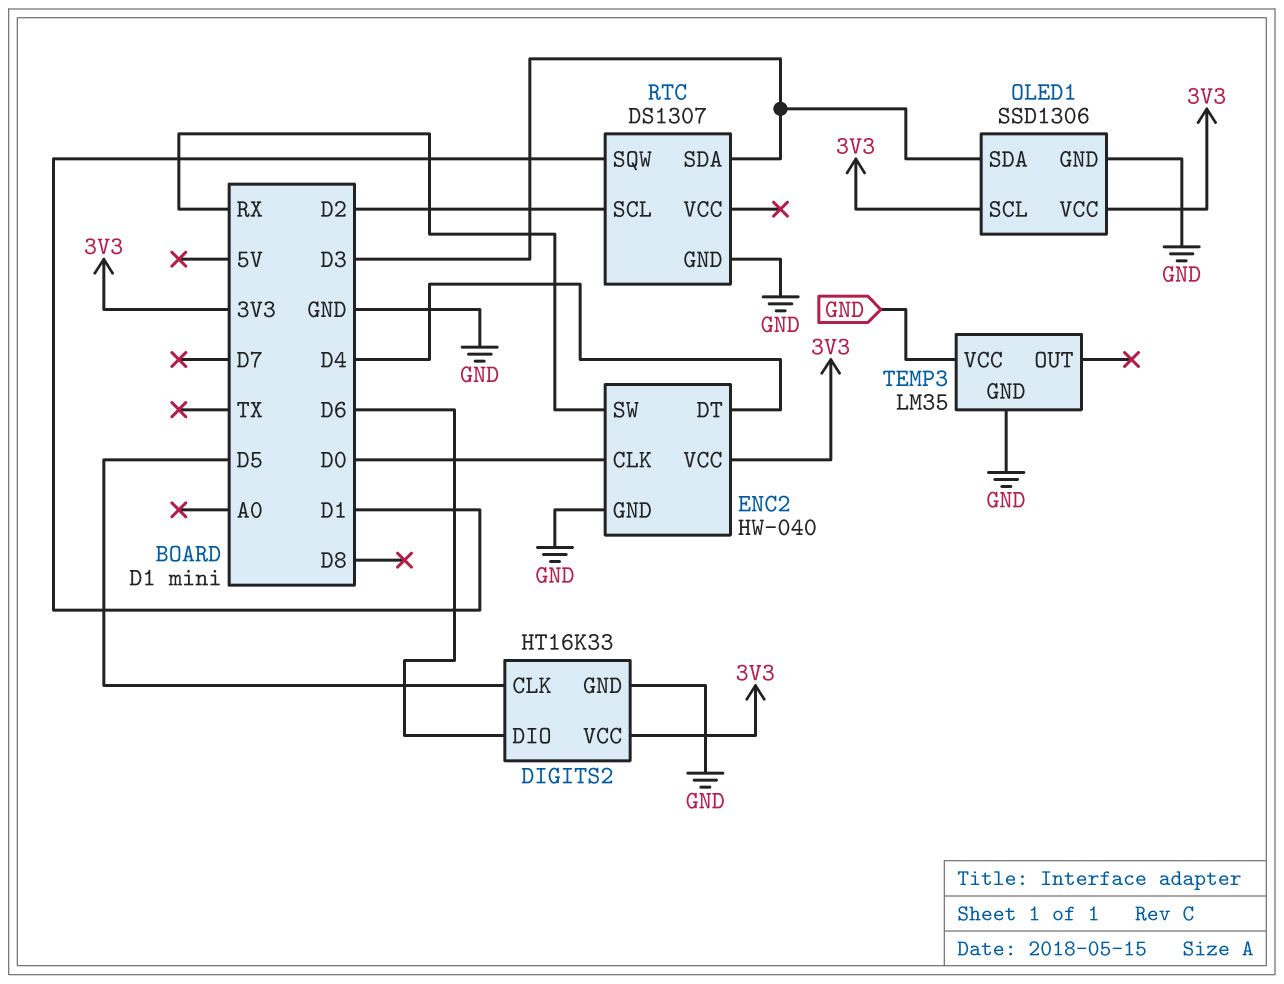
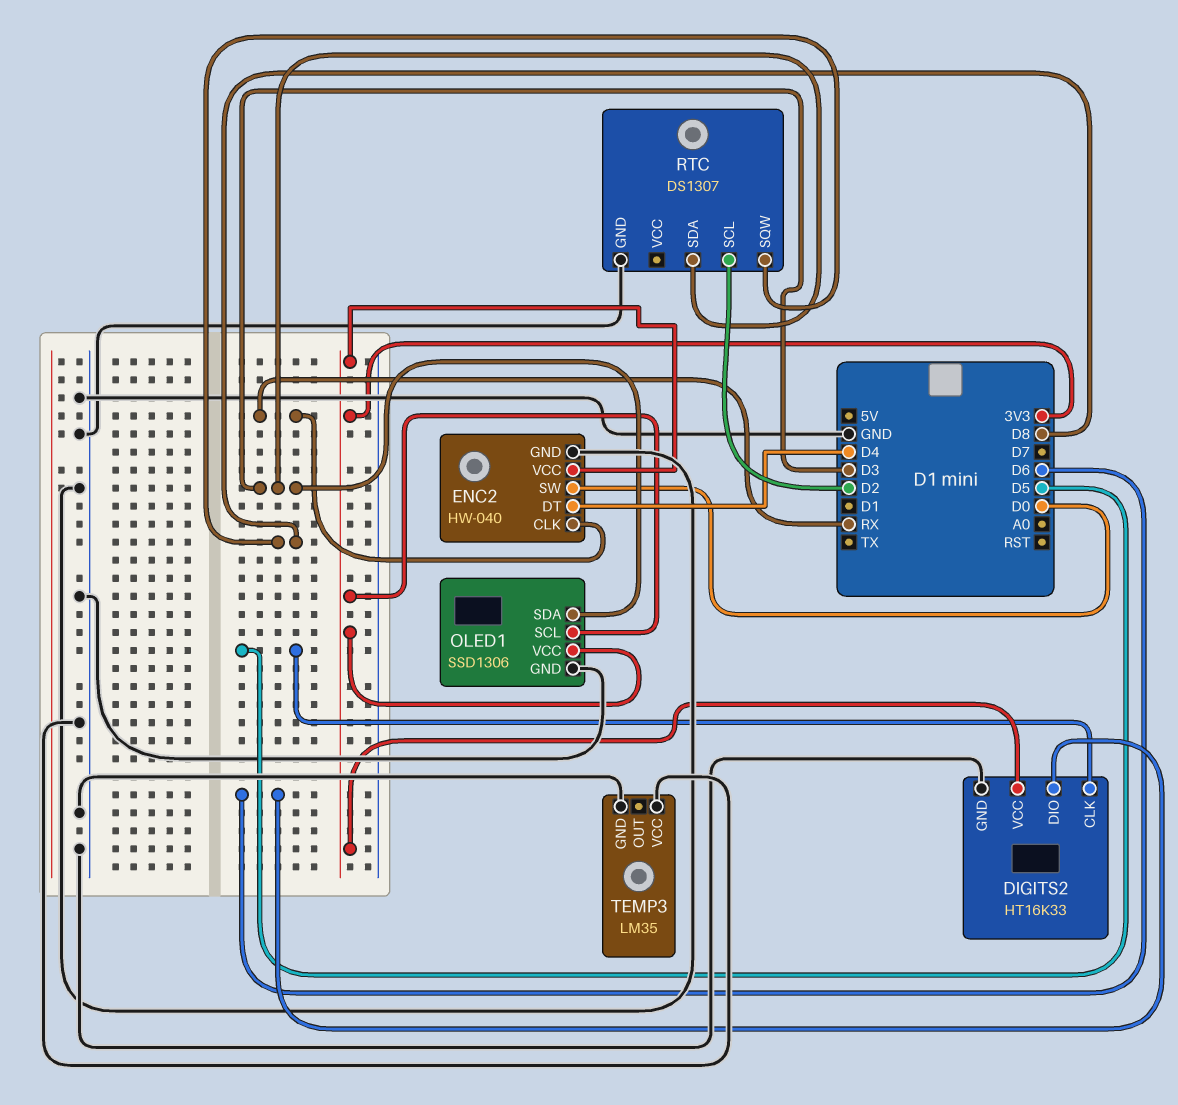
ENC2 pin CLK: D0 -> RX
ENC2 pin SW: RX -> D0
RTC pin SQW: D1 -> D8

